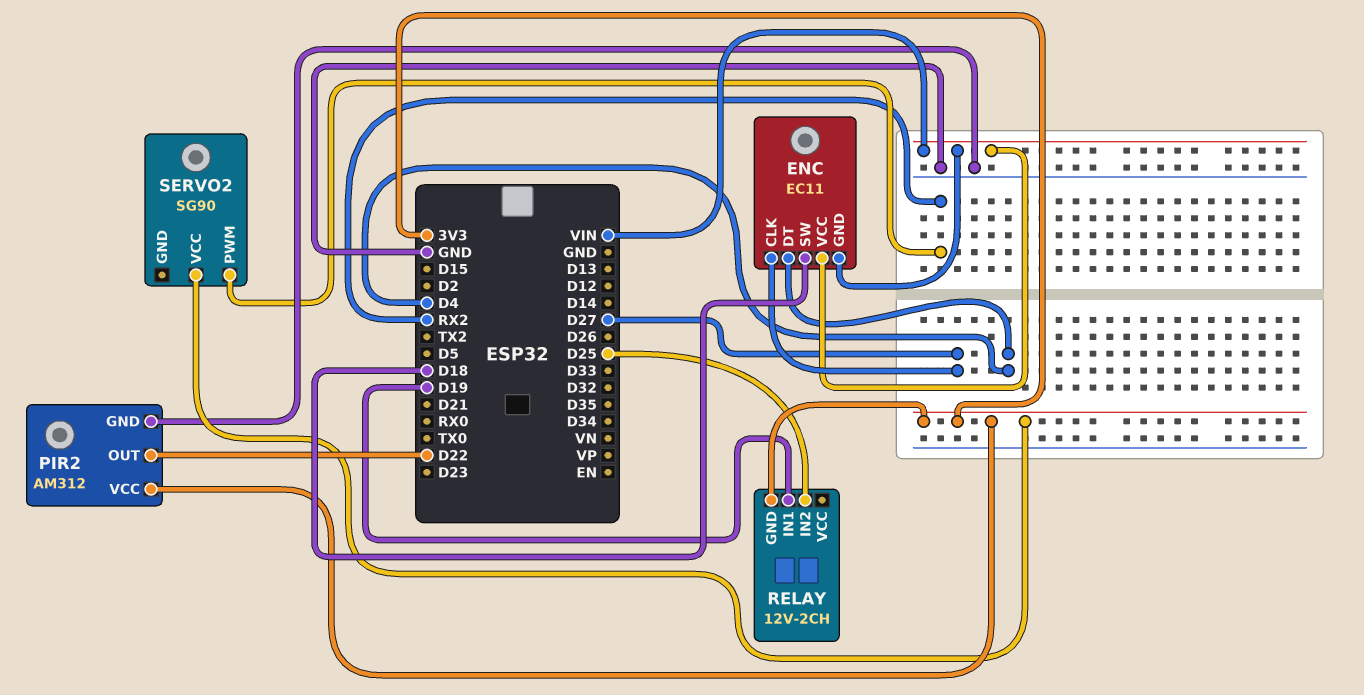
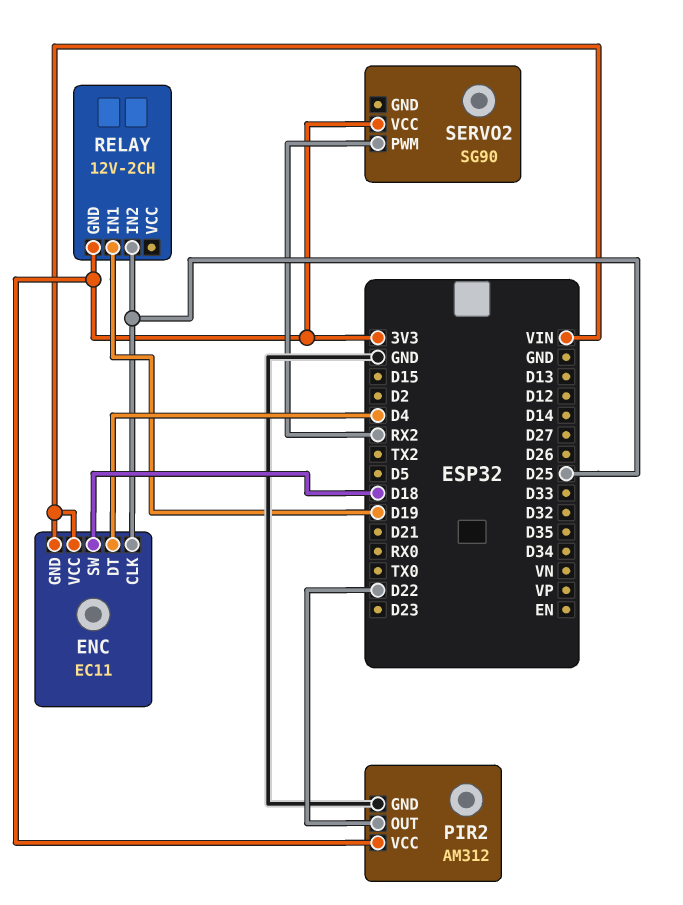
ENC pin CLK: D27 -> D25

